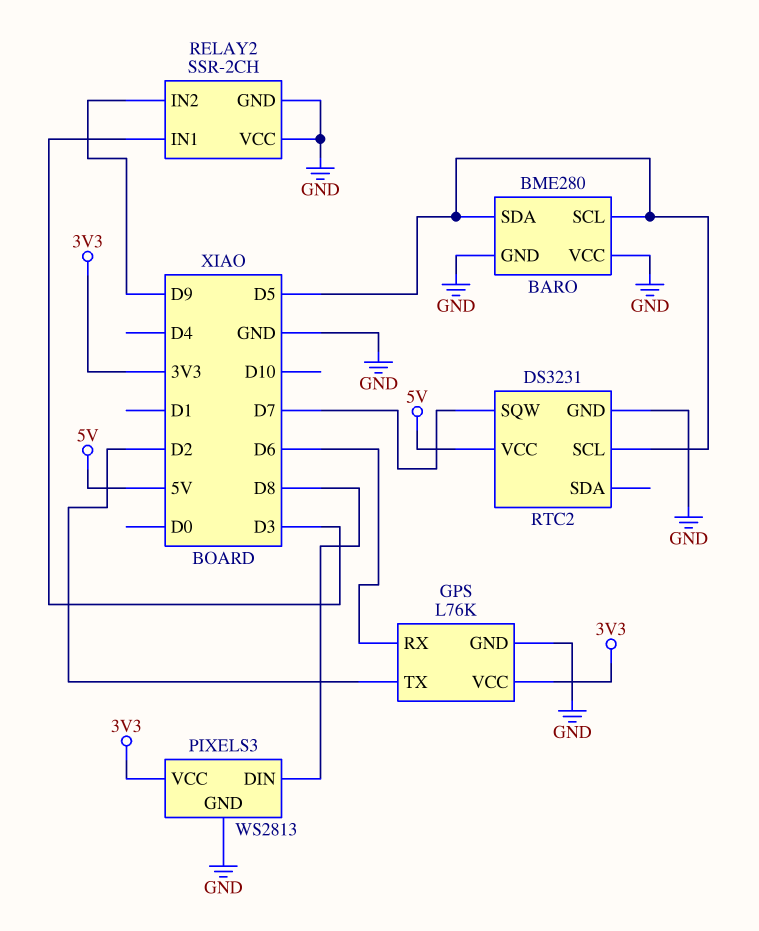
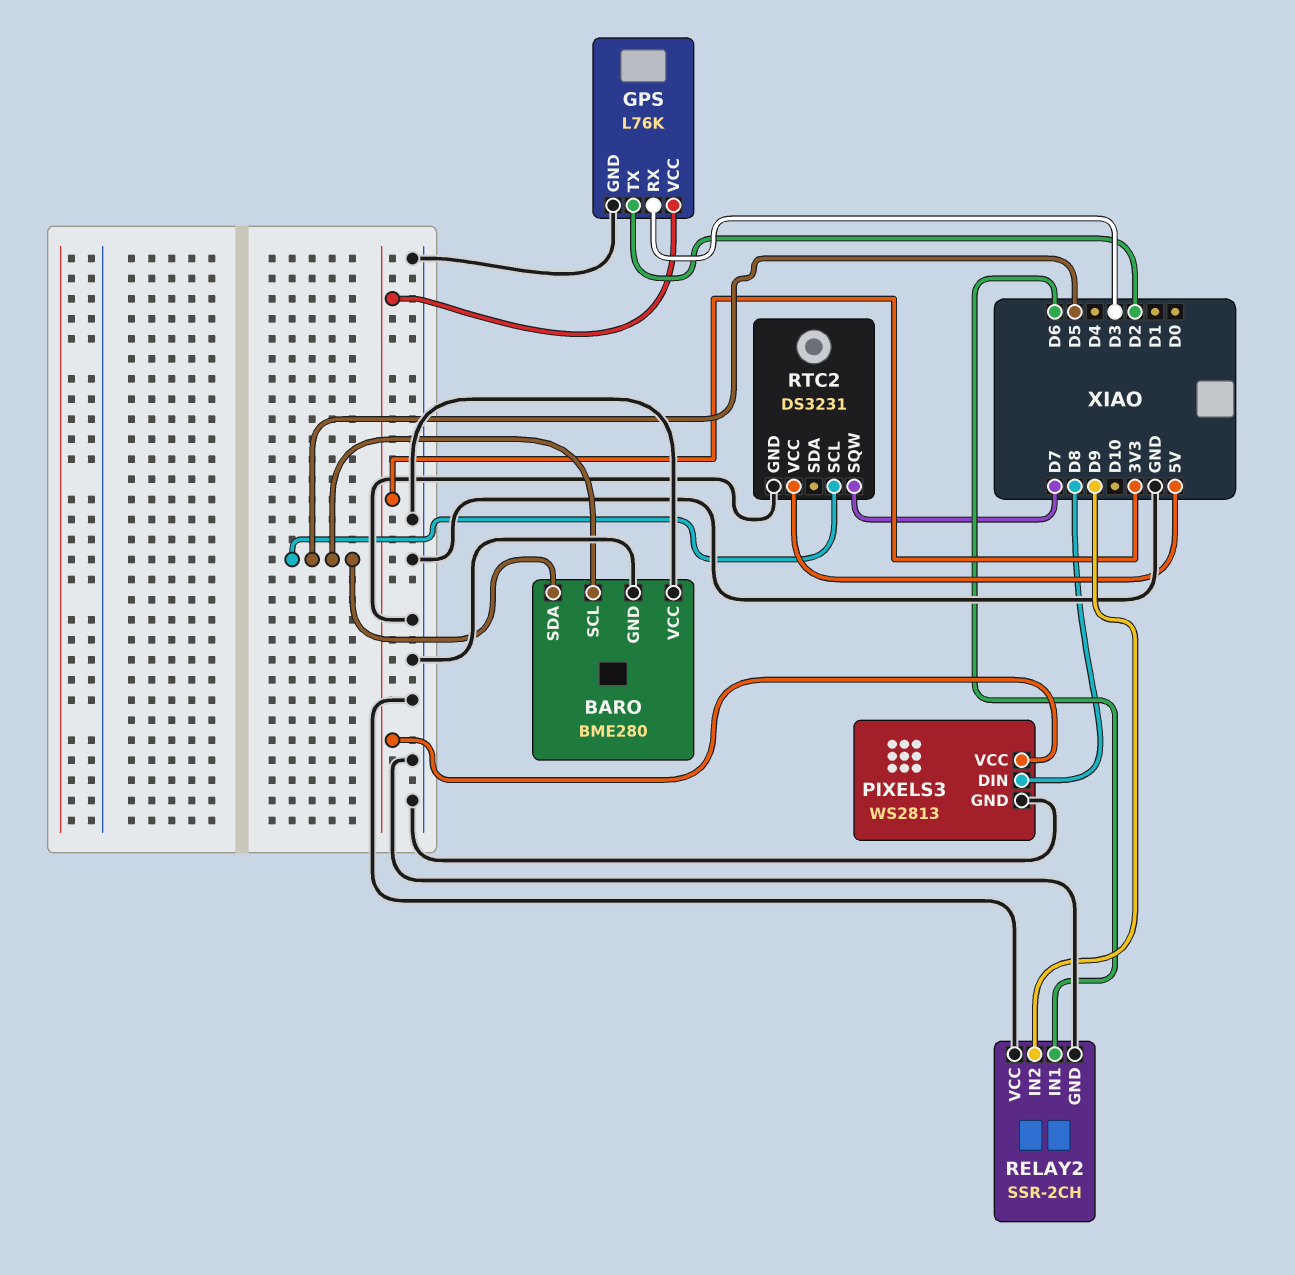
GPS pin RX: D6 -> D3
RELAY2 pin IN1: D3 -> D6

